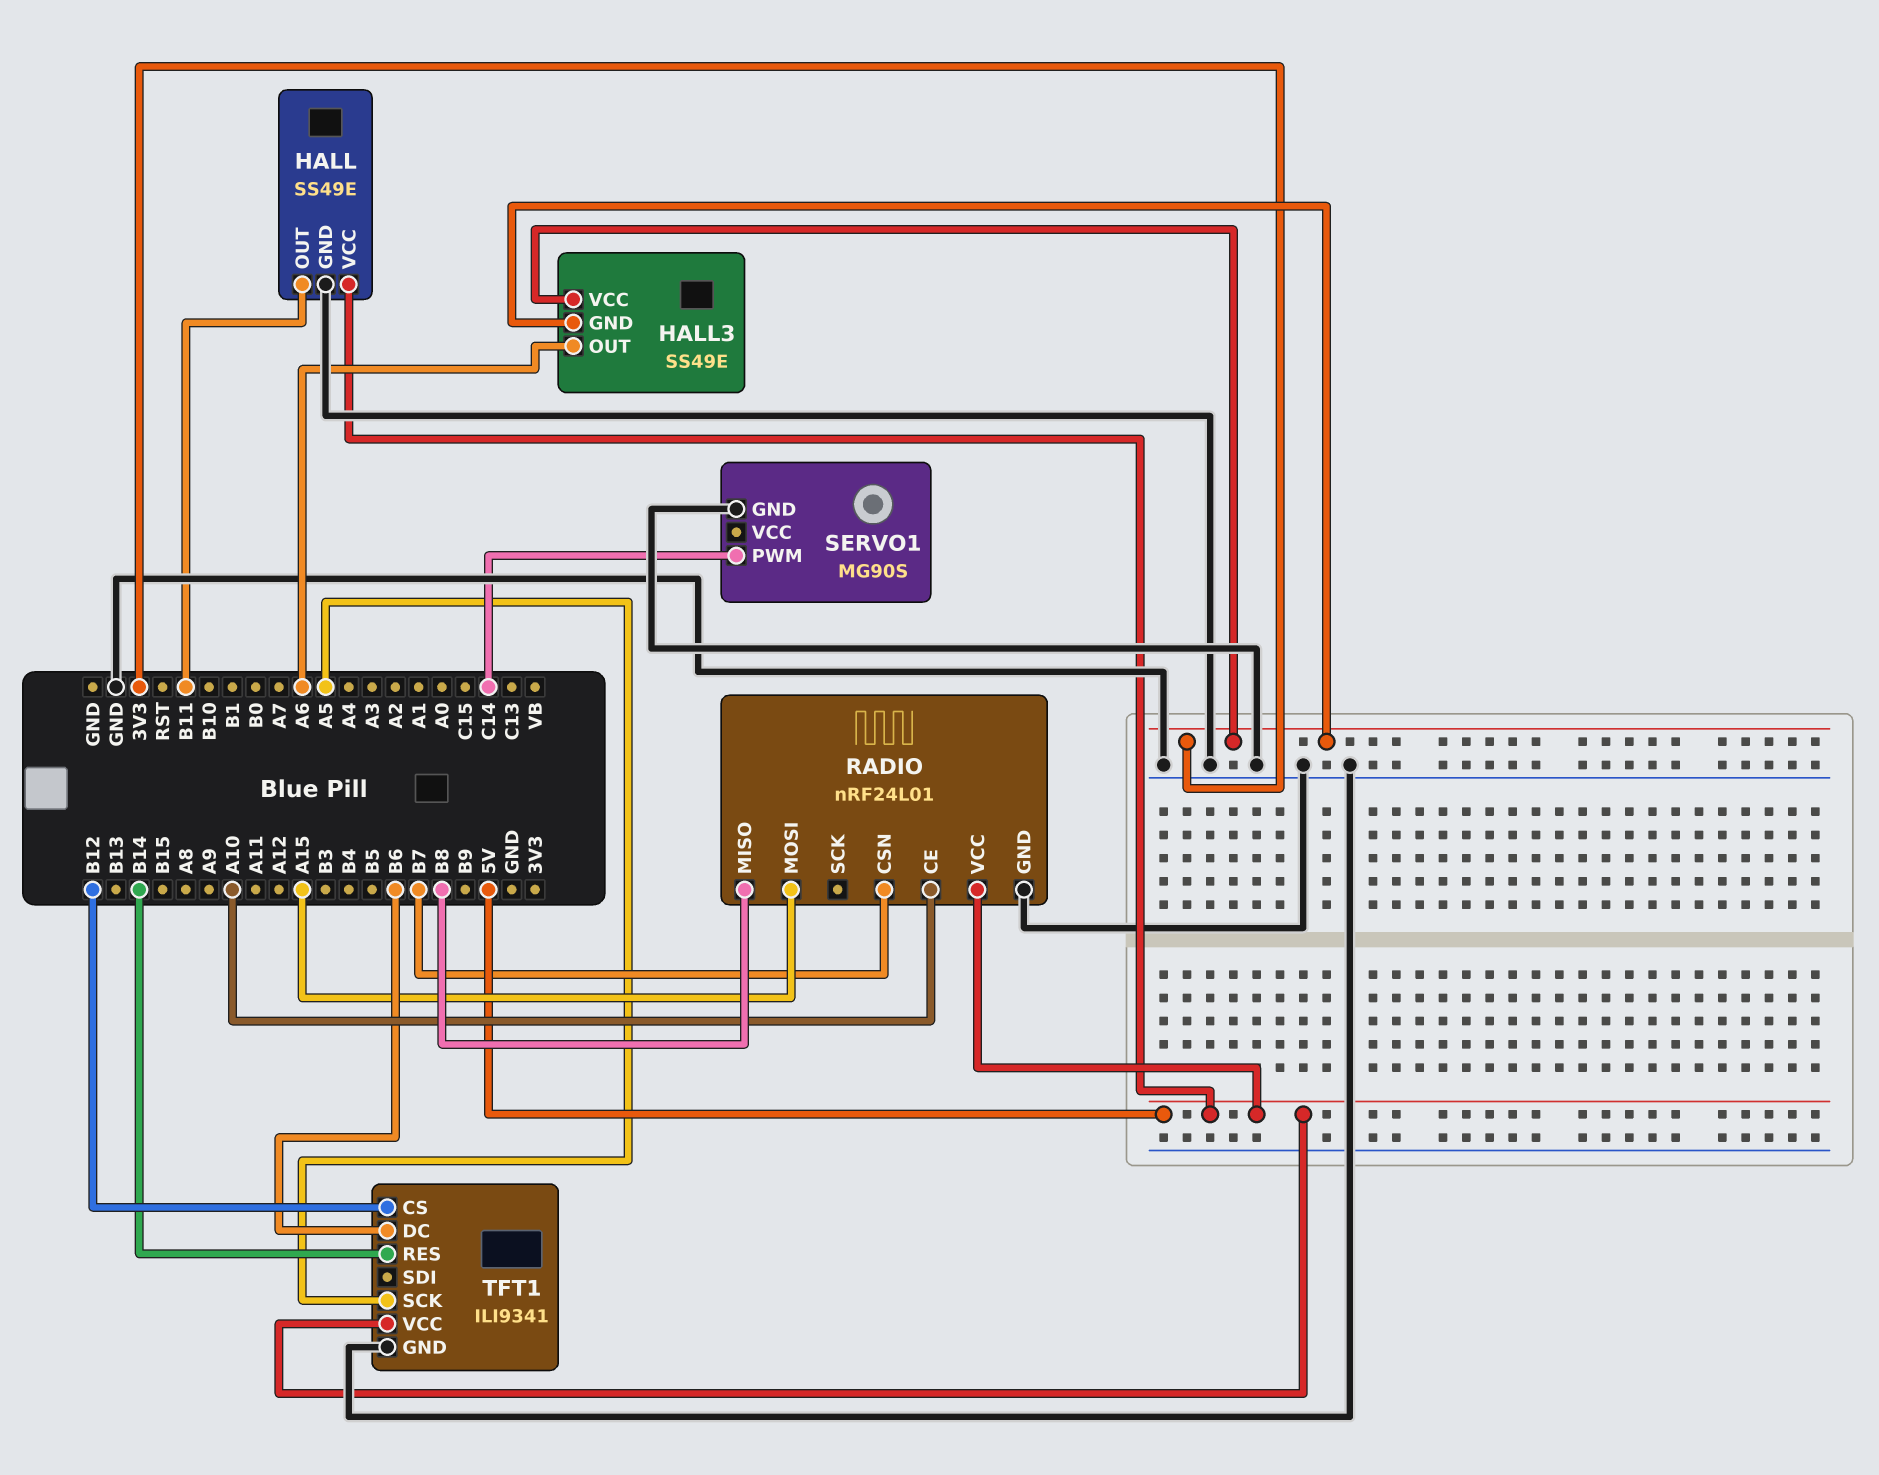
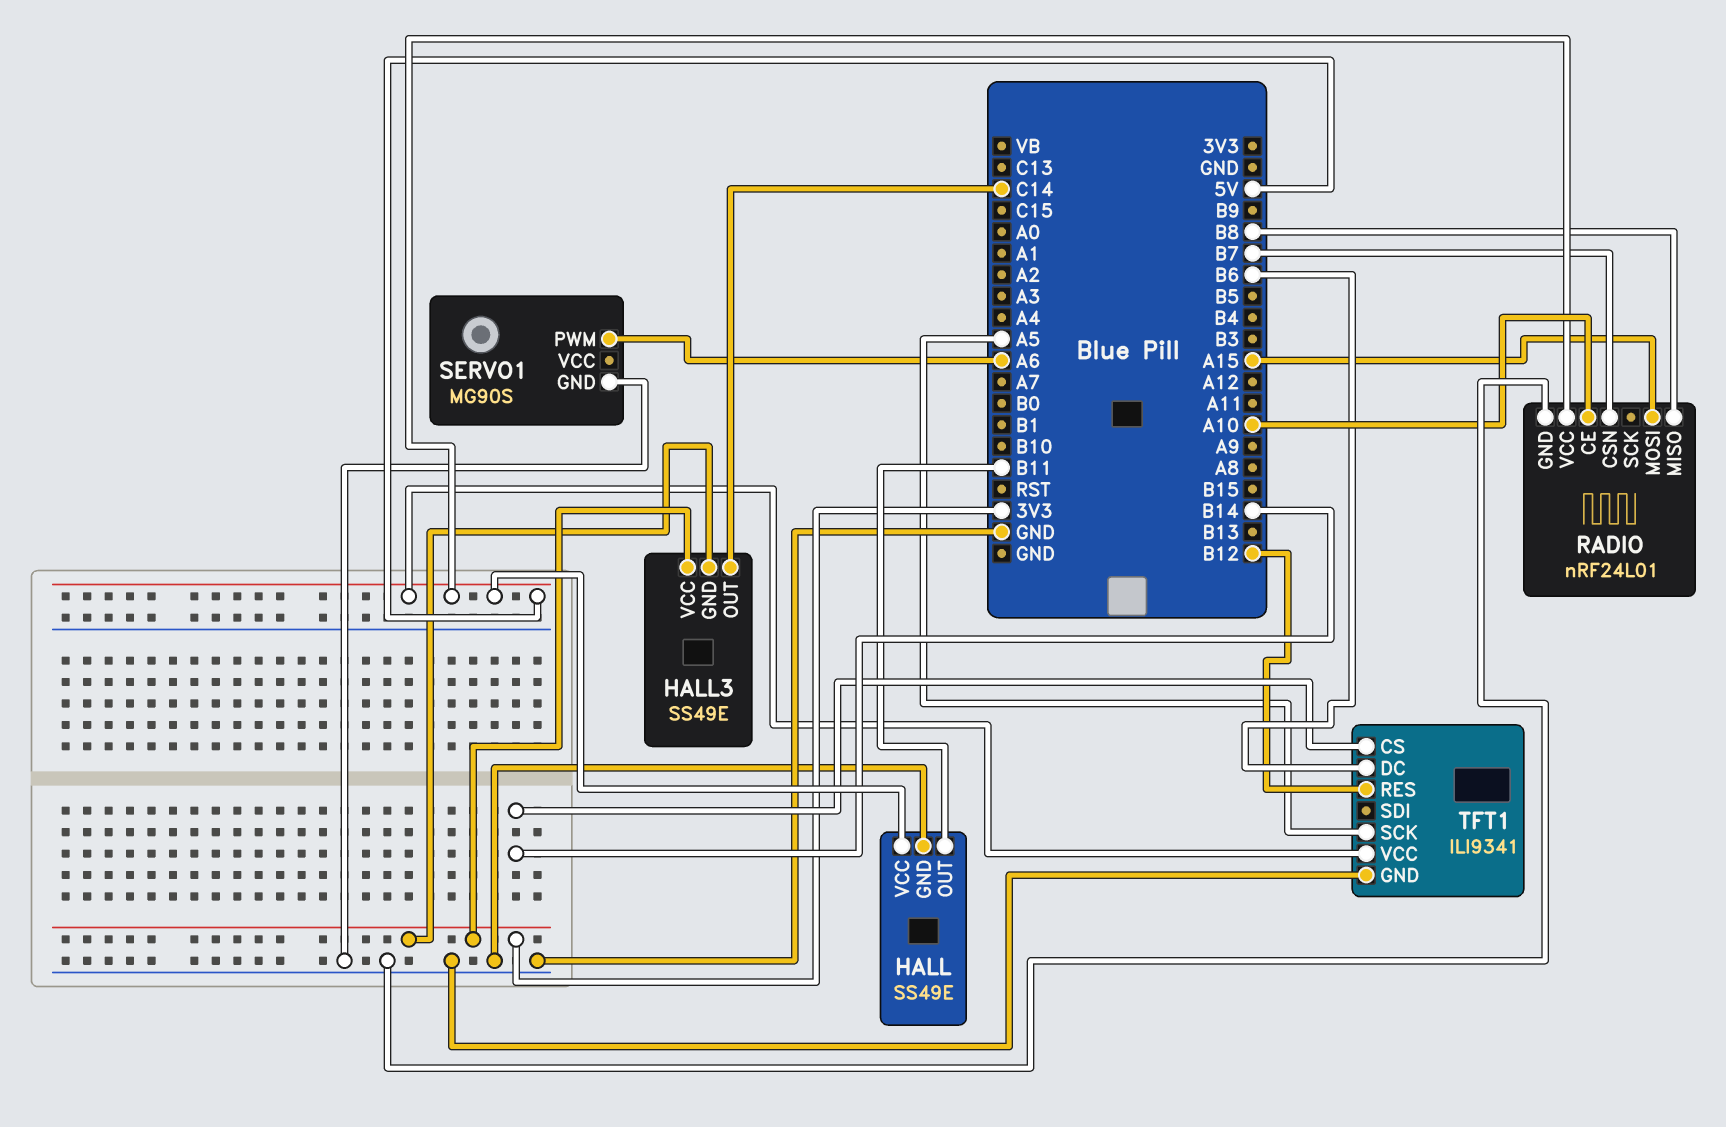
HALL3 pin OUT: A6 -> C14
SERVO1 pin PWM: C14 -> A6
TFT1 pin CS: B12 -> B14
TFT1 pin RES: B14 -> B12

